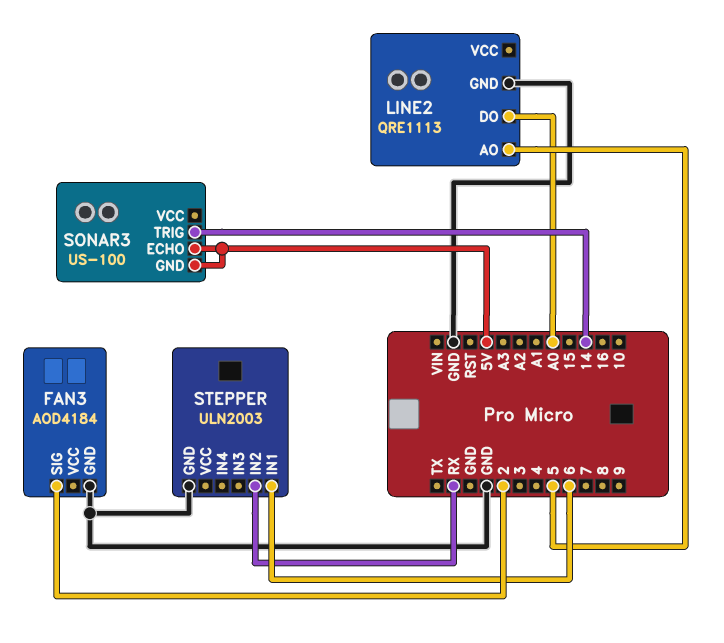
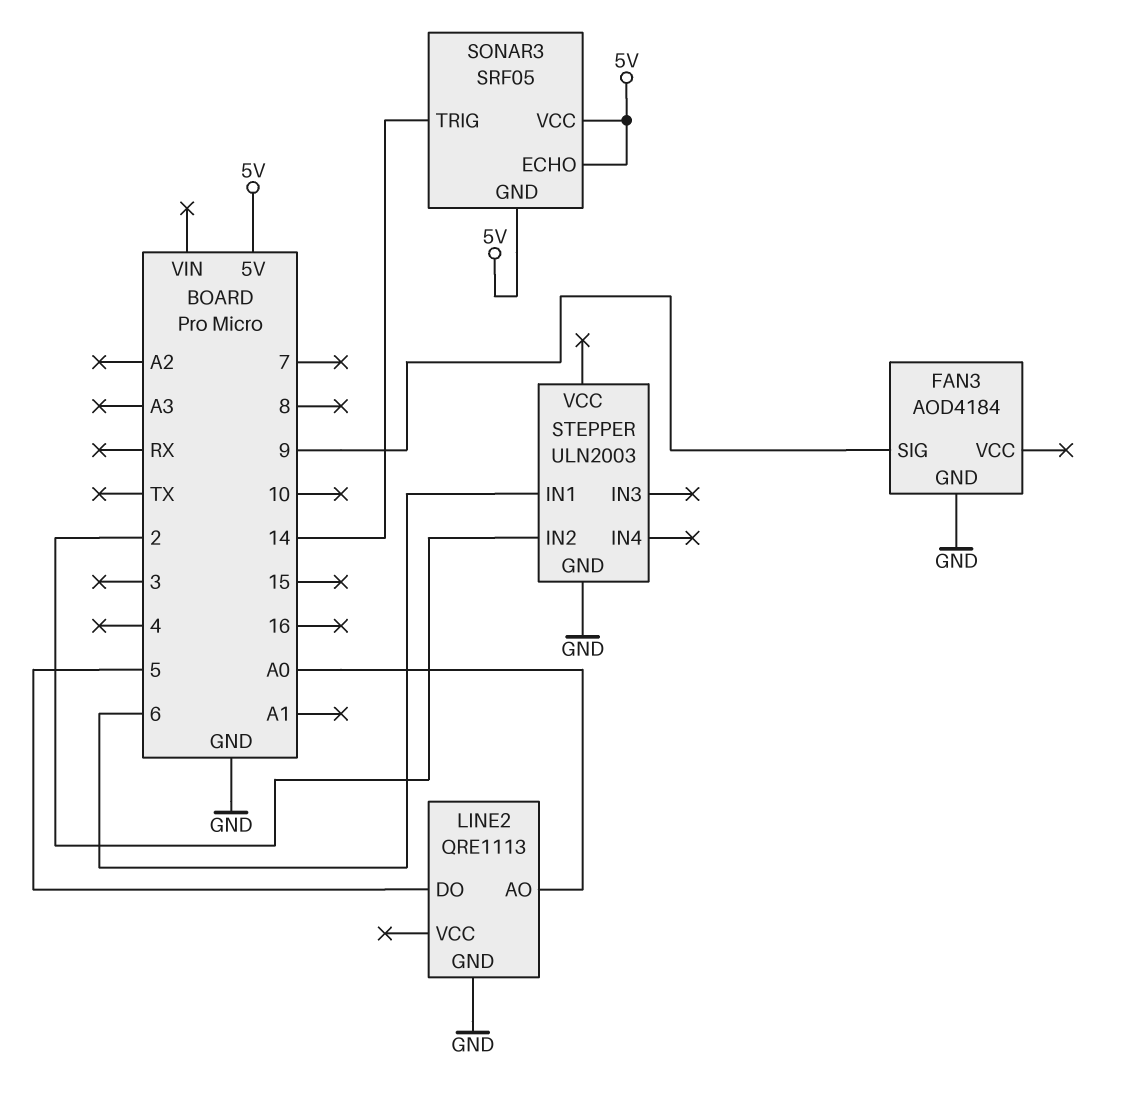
FAN3 pin SIG: 2 -> 9
LINE2 pin AO: 5 -> A0
LINE2 pin DO: A0 -> 5
SONAR3: US-100 -> SRF05
SONAR3 pin VCC: none -> 5V
STEPPER pin IN2: RX -> 2

